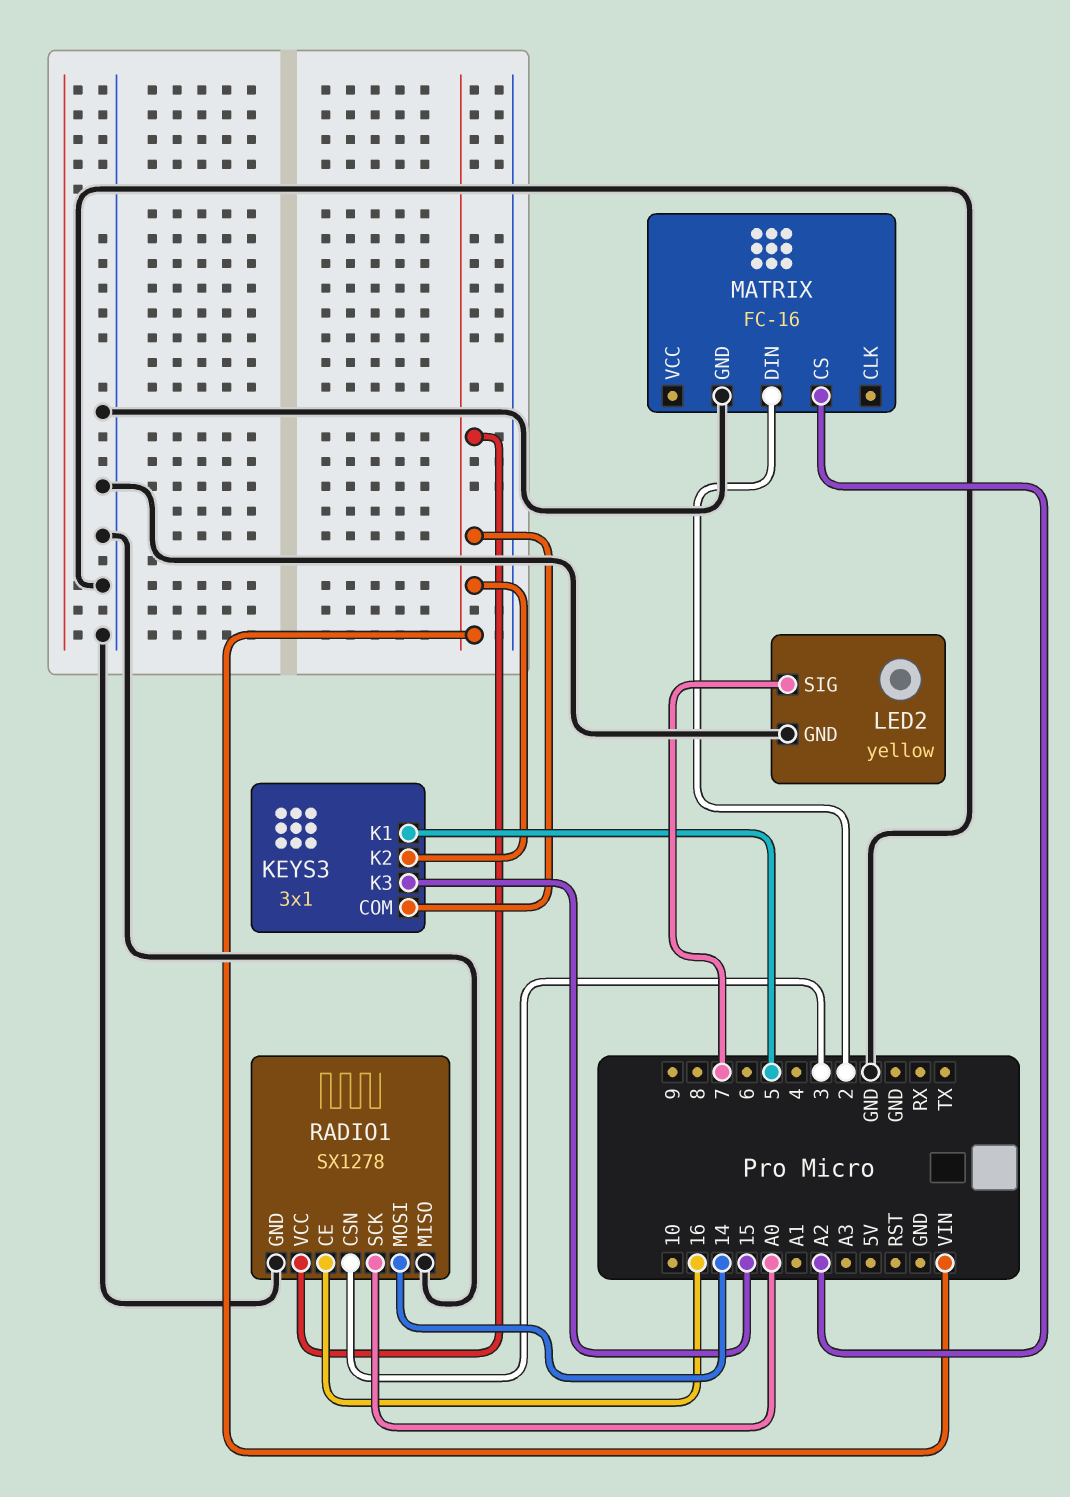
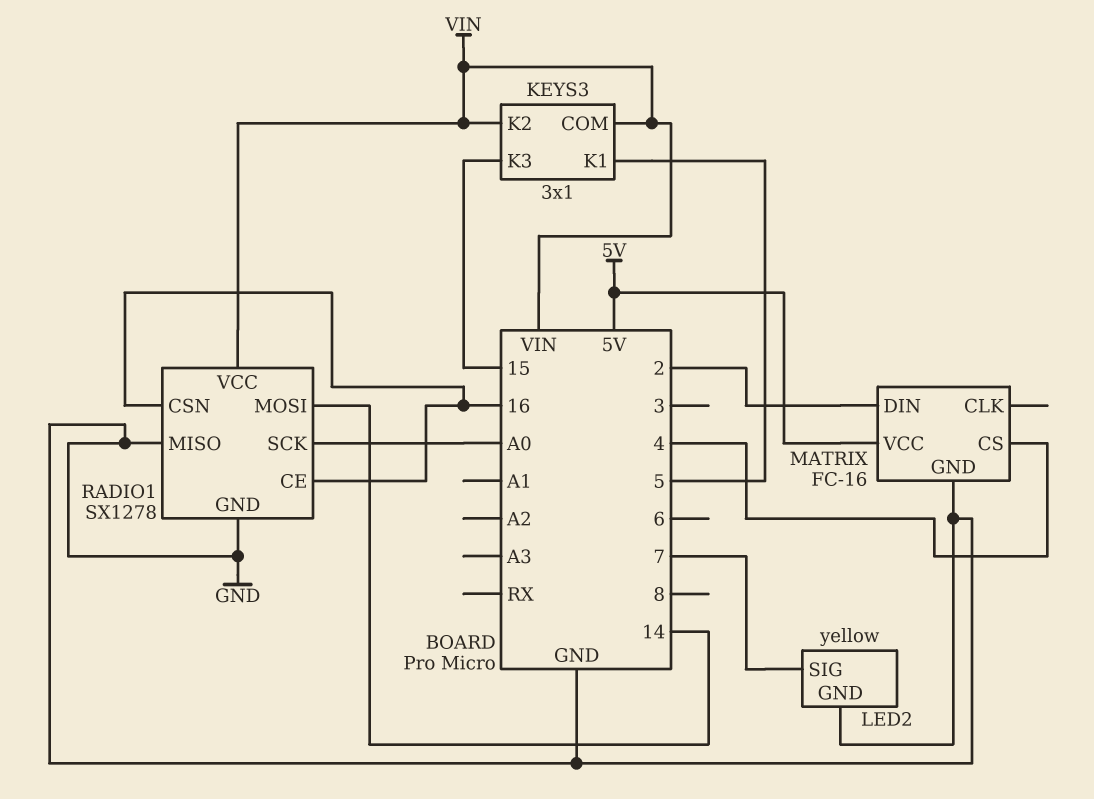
MATRIX pin CS: A2 -> 4
MATRIX pin VCC: none -> 5V
RADIO1 pin CSN: 3 -> 16

